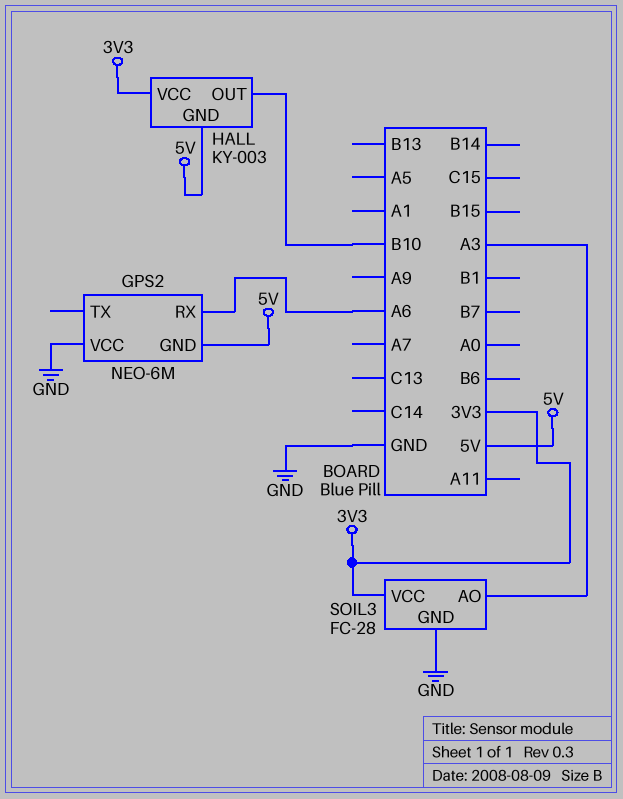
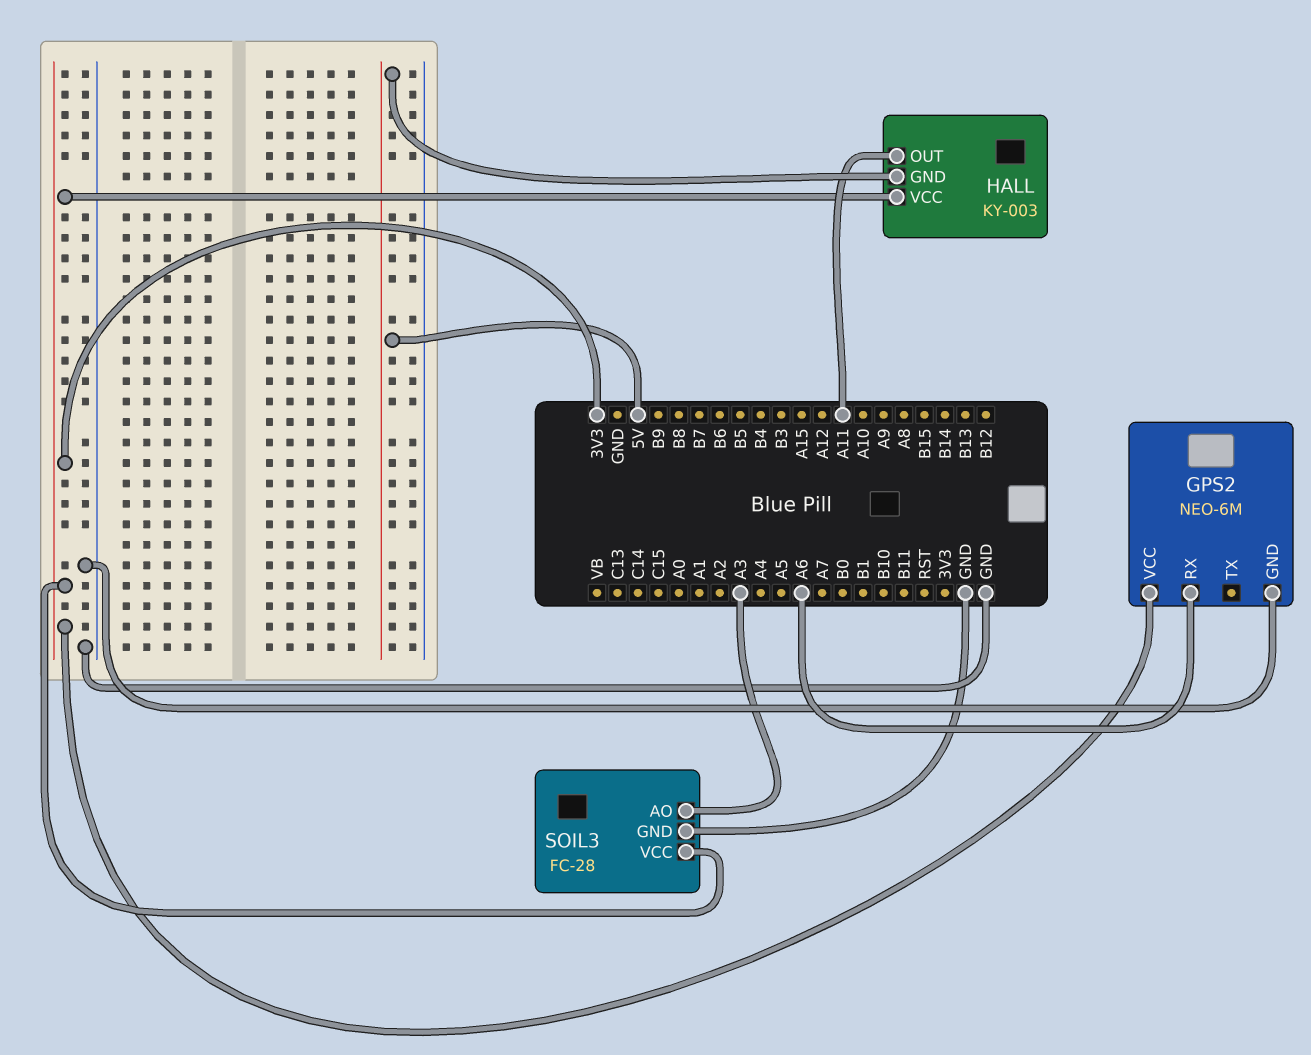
GPS2 pin GND: 5V -> GND
GPS2 pin VCC: GND -> 3V3
HALL pin OUT: B10 -> A11

